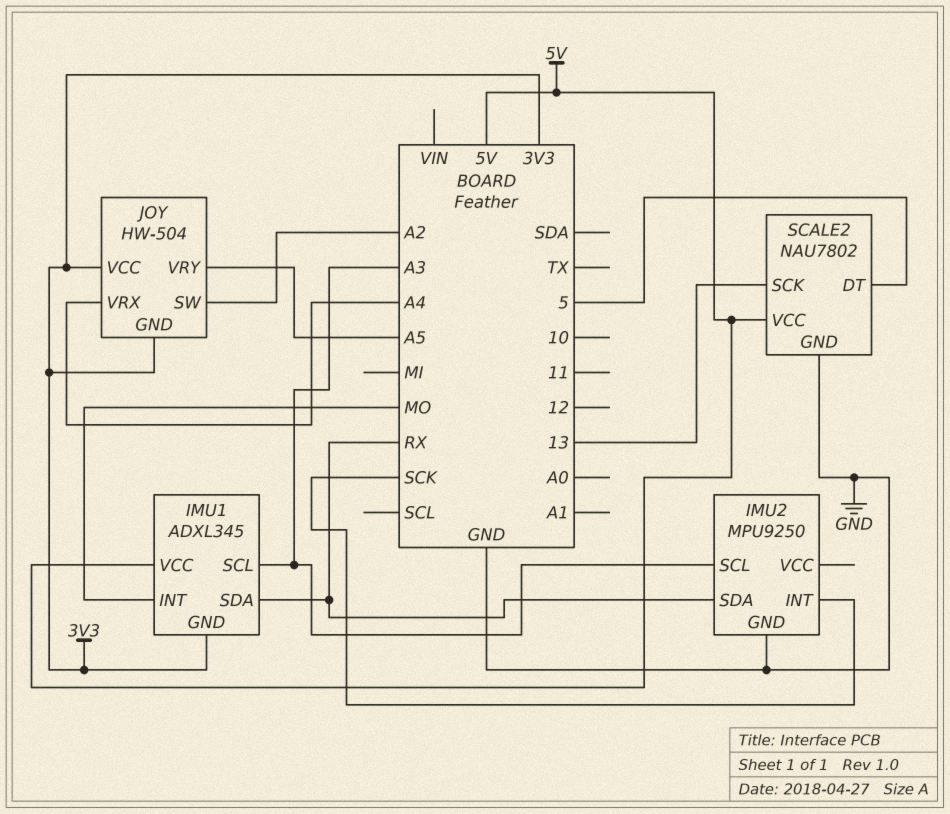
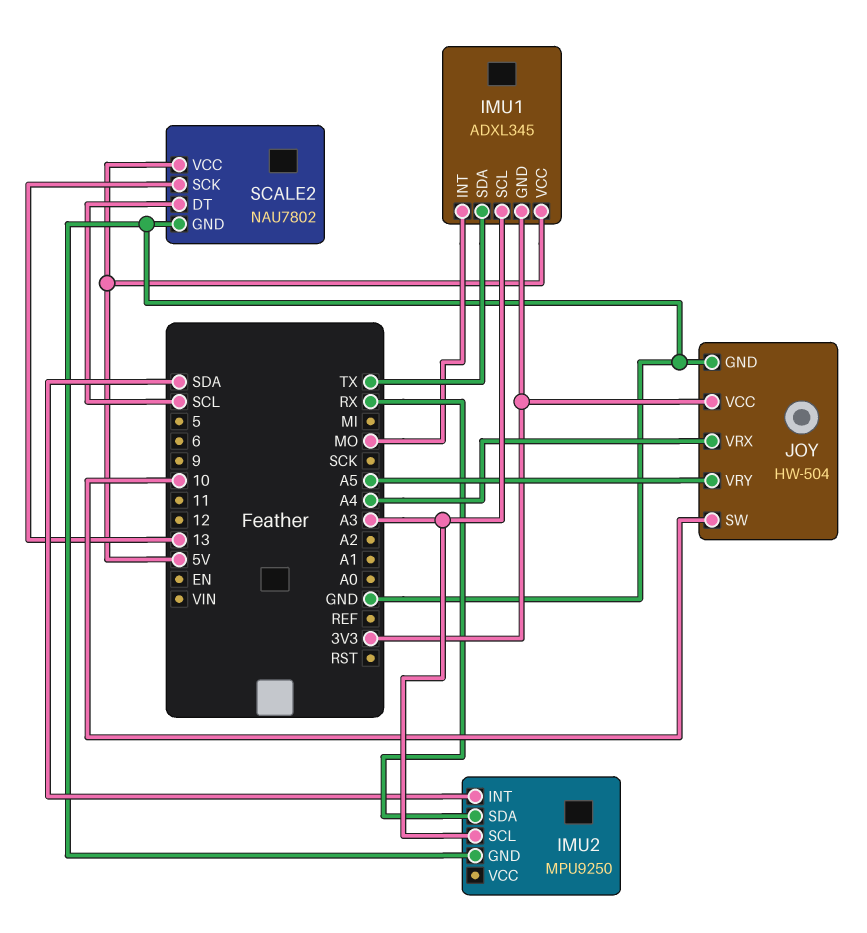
IMU1 pin SDA: RX -> TX
IMU2 pin INT: SCK -> SDA
JOY pin GND: 3V3 -> GND
JOY pin SW: A2 -> 10
SCALE2 pin DT: 5 -> SCL

